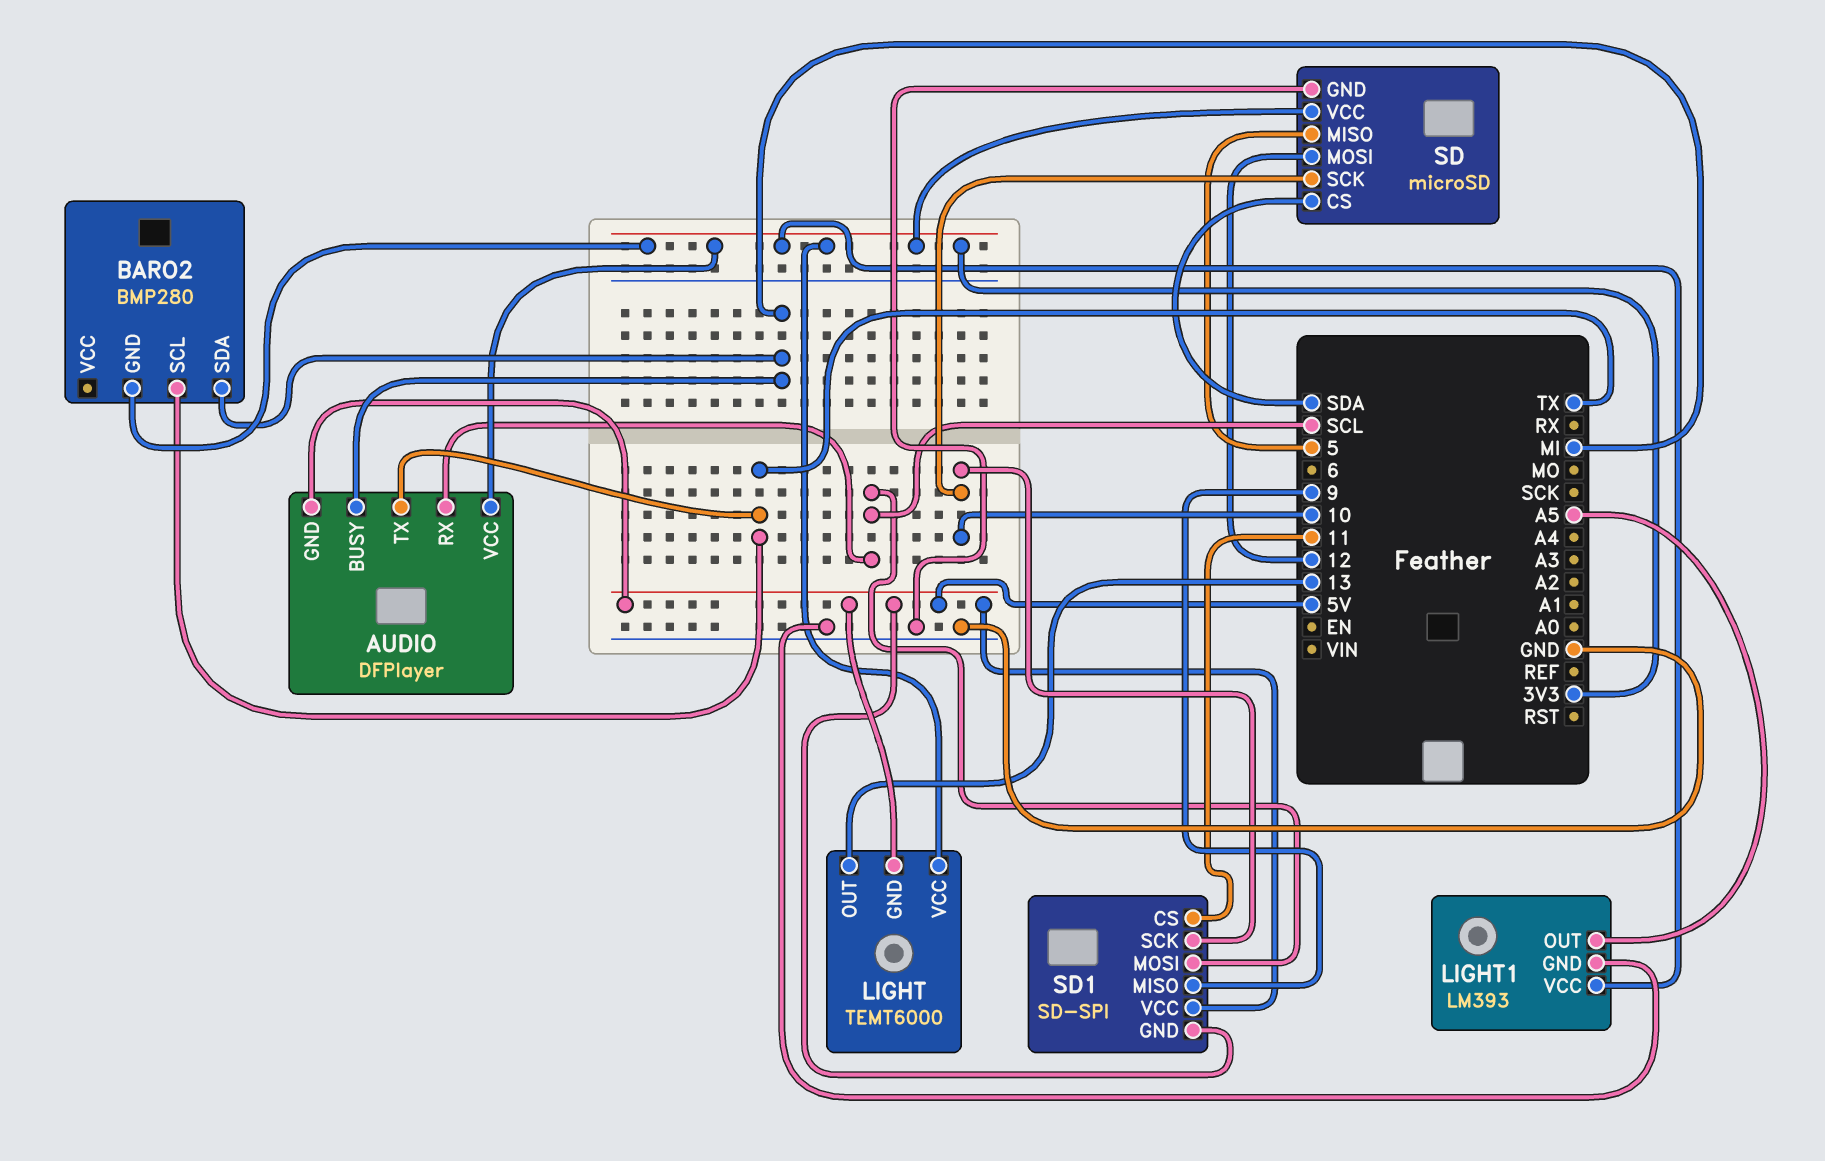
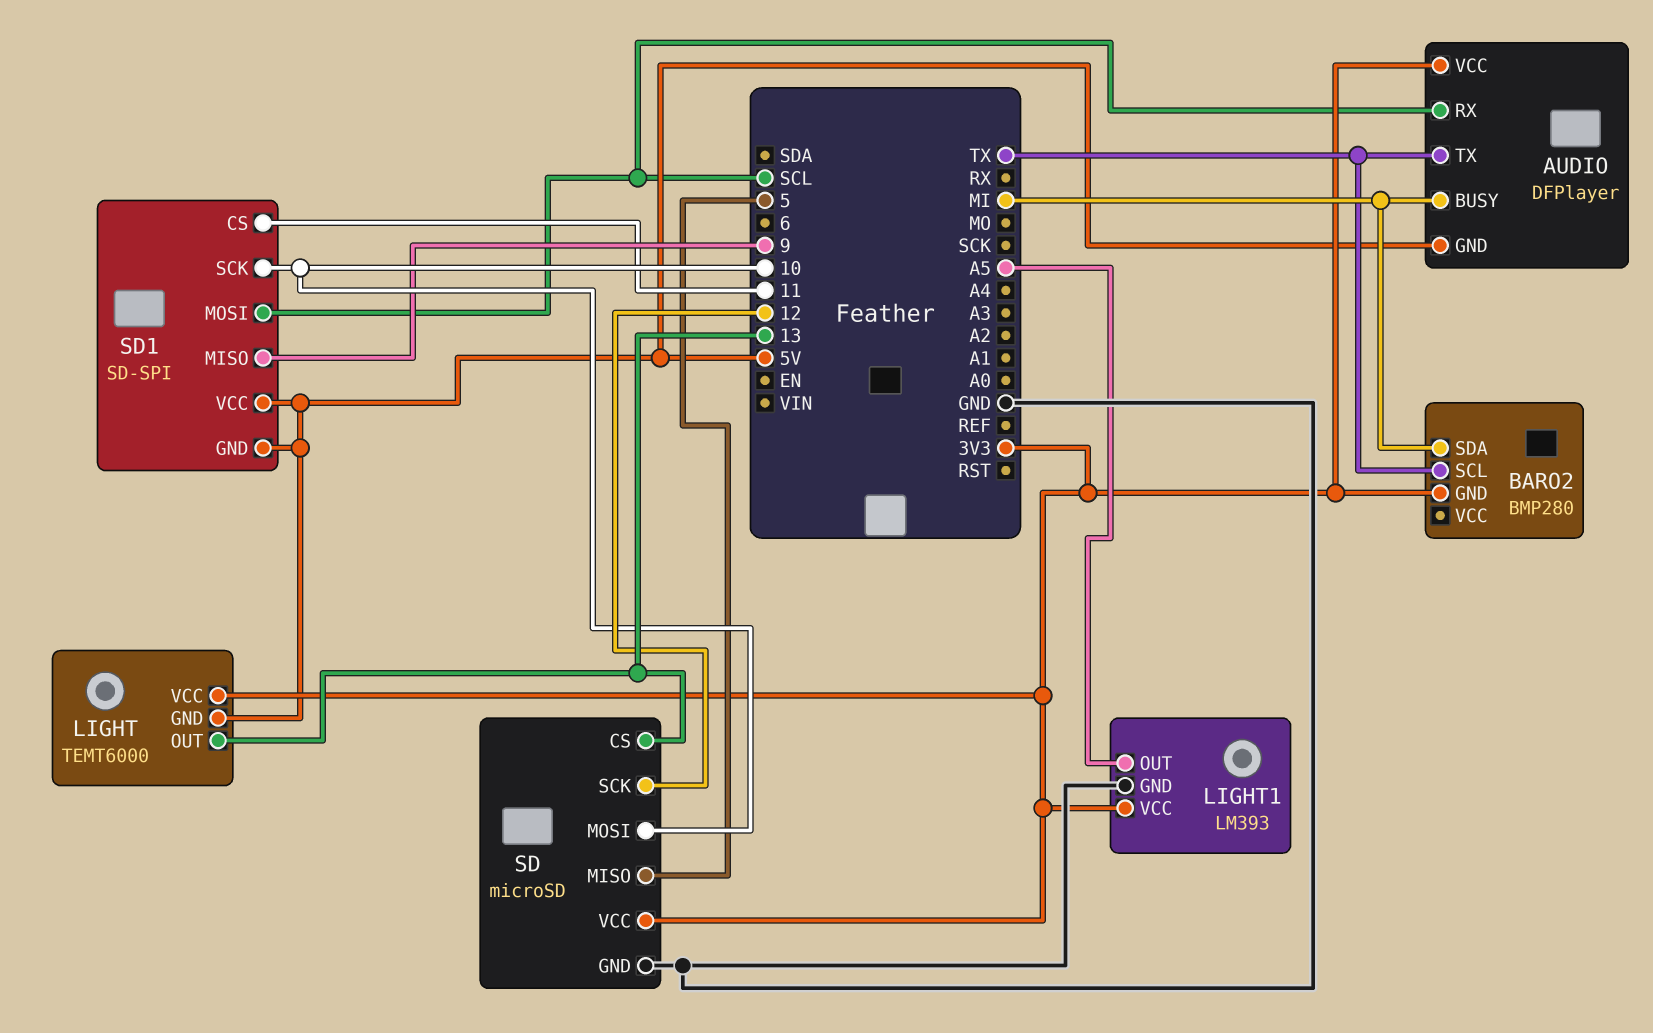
SD pin CS: SDA -> 13
SD pin MOSI: 12 -> 10
SD pin SCK: 10 -> 12

